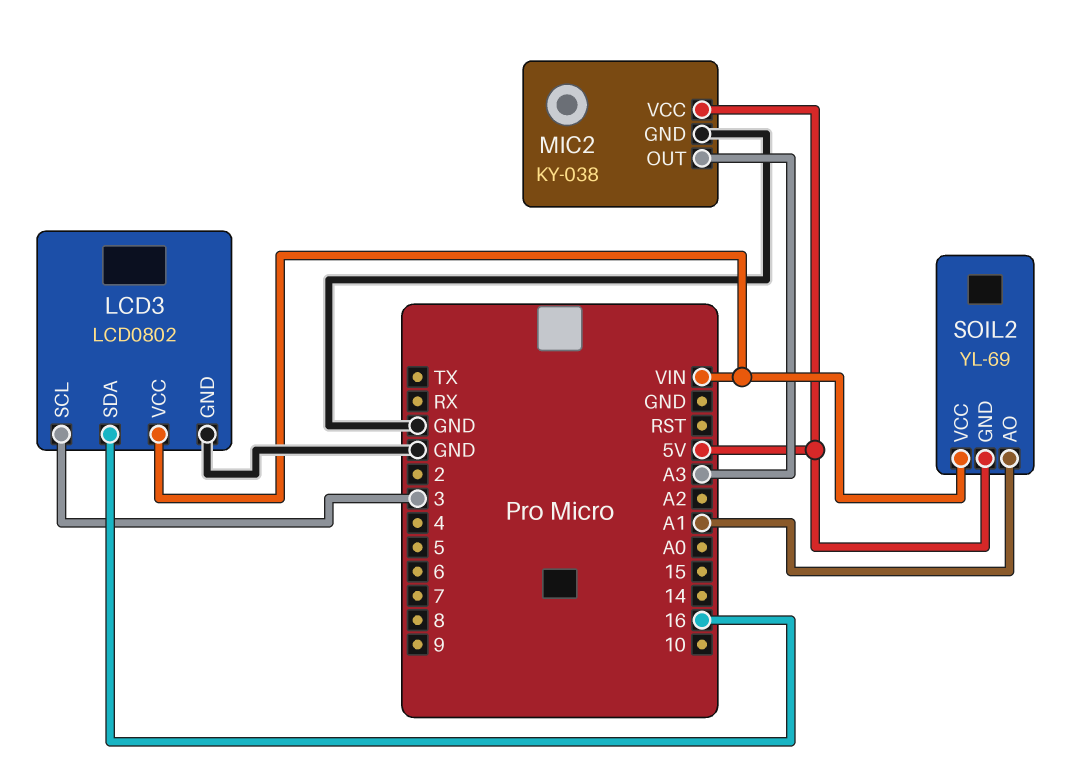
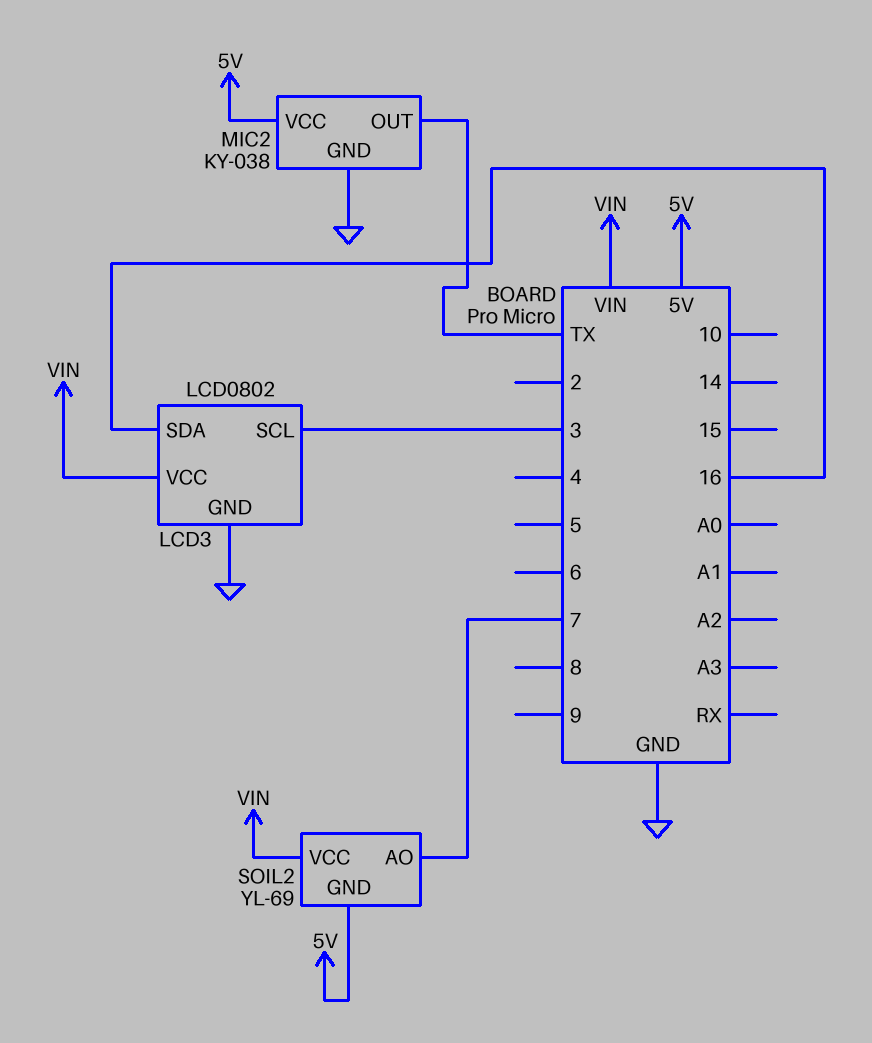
MIC2 pin OUT: A3 -> TX
SOIL2 pin AO: A1 -> 7

